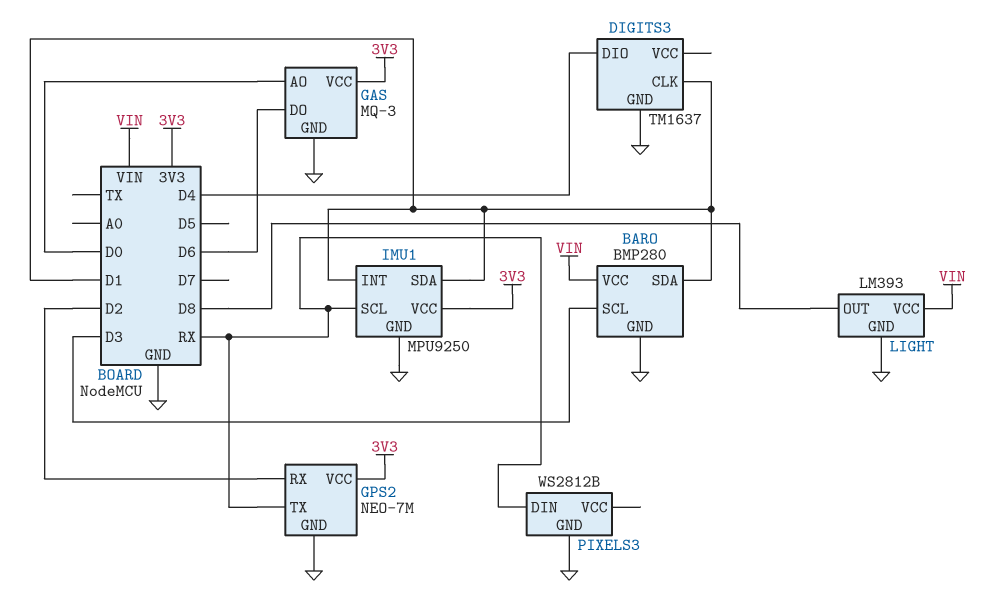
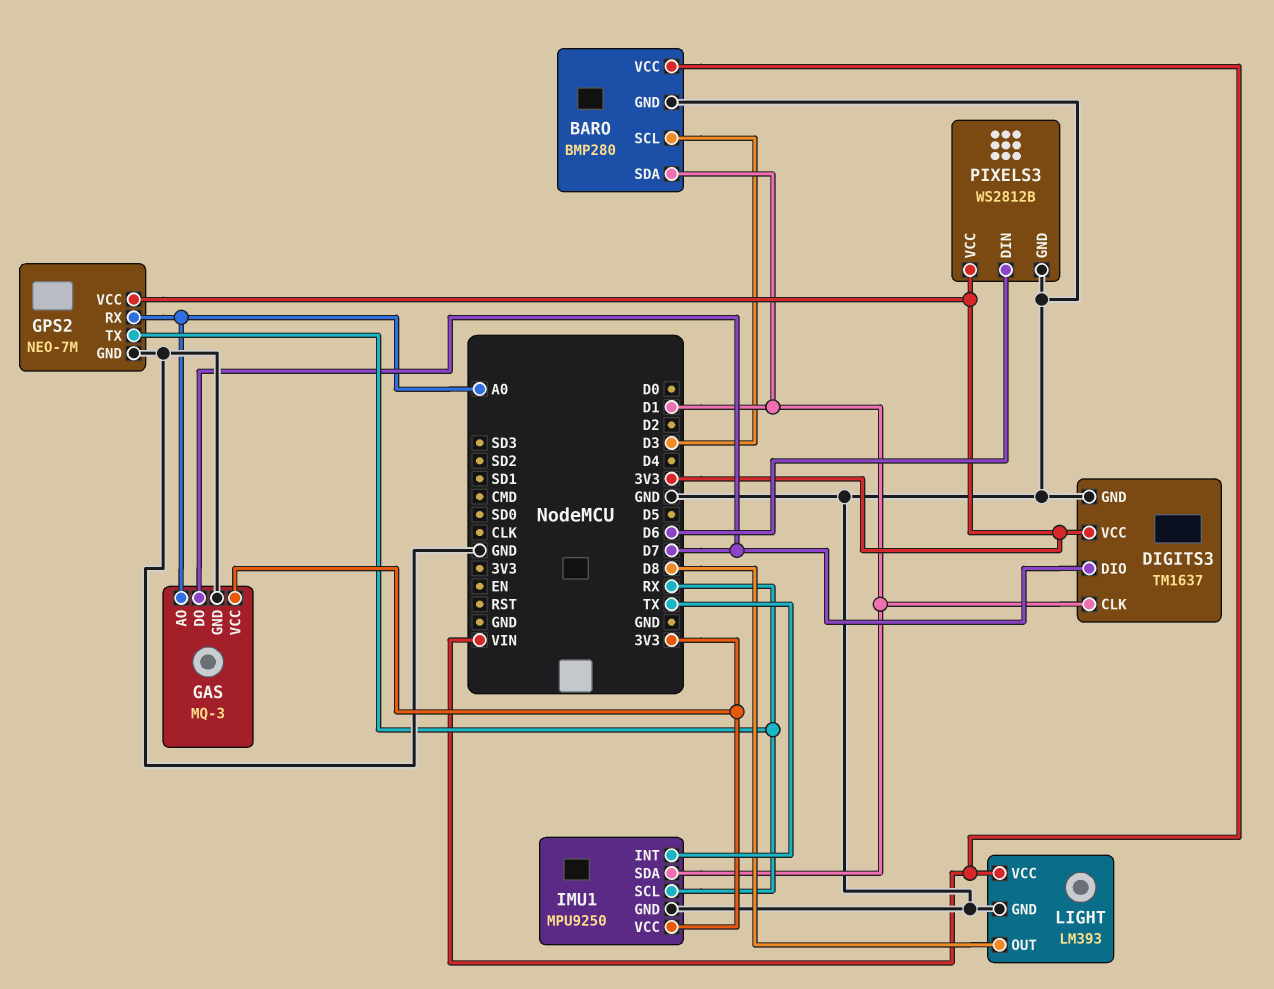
DIGITS3 pin DIO: D4 -> D7
DIGITS3 pin VCC: none -> 3V3
GAS pin AO: D0 -> A0
GAS pin DO: D6 -> D7
GPS2 pin RX: D2 -> A0
IMU1 pin INT: D1 -> TX
PIXELS3 pin DIN: RX -> D6
PIXELS3 pin VCC: none -> 3V3

